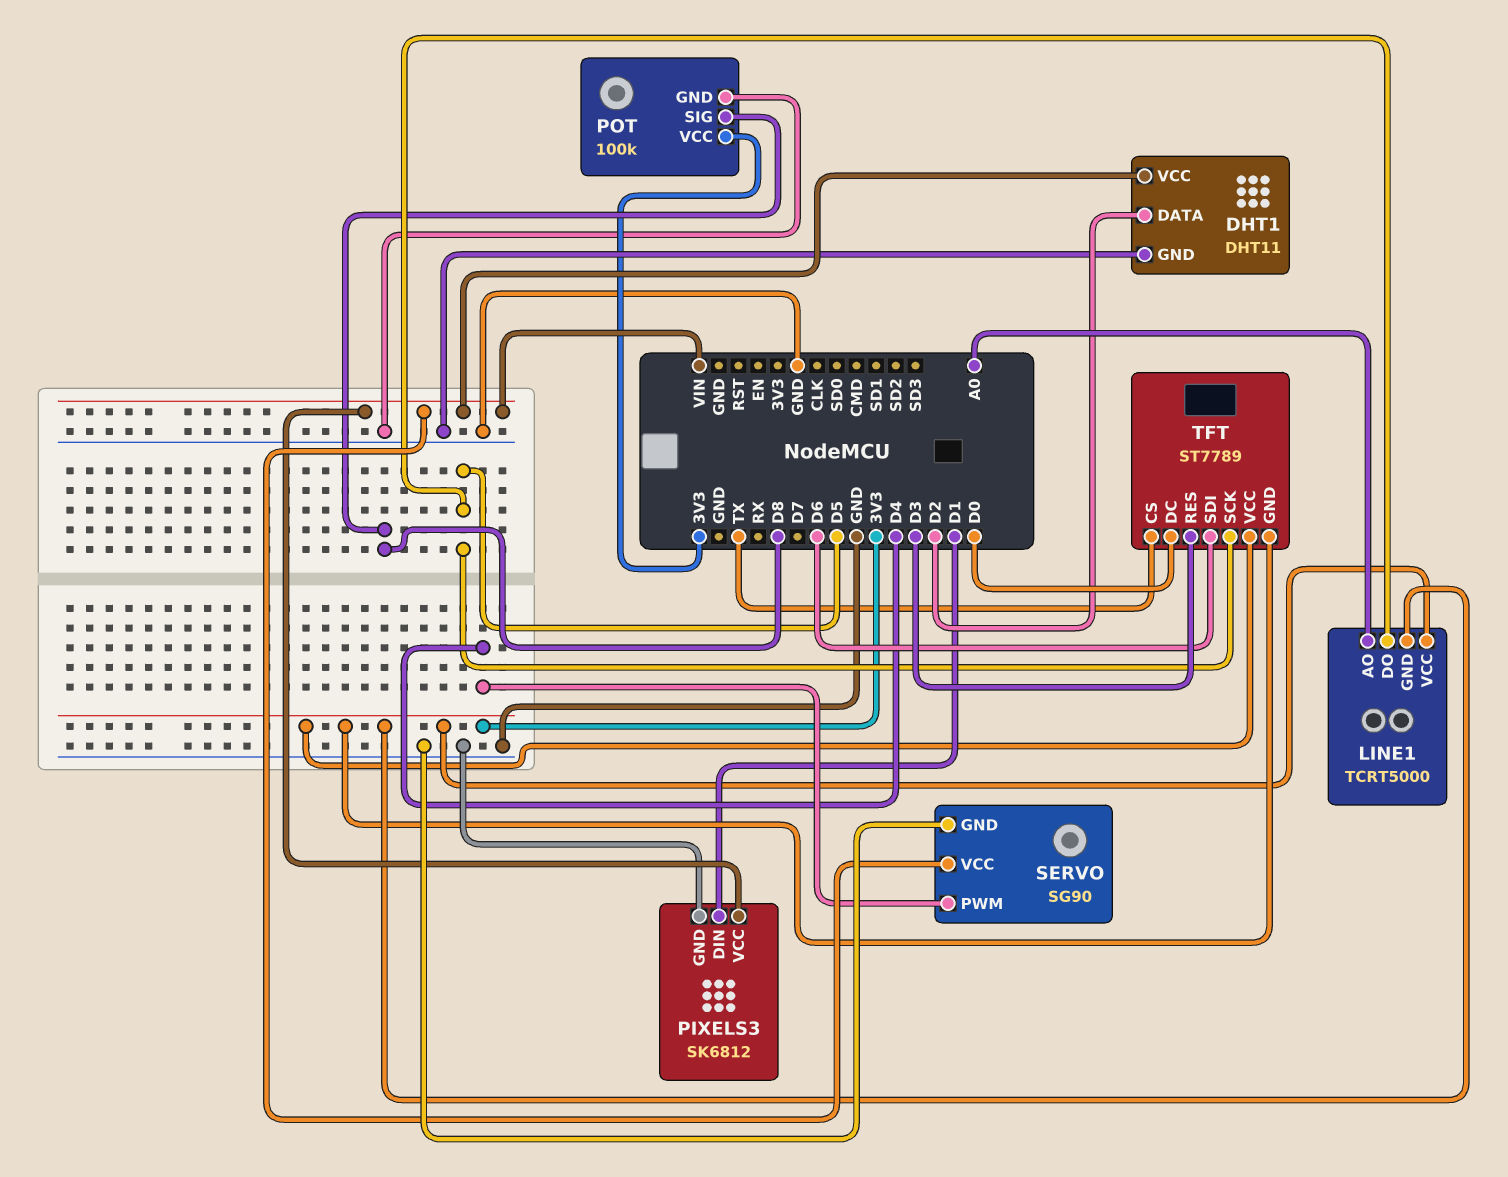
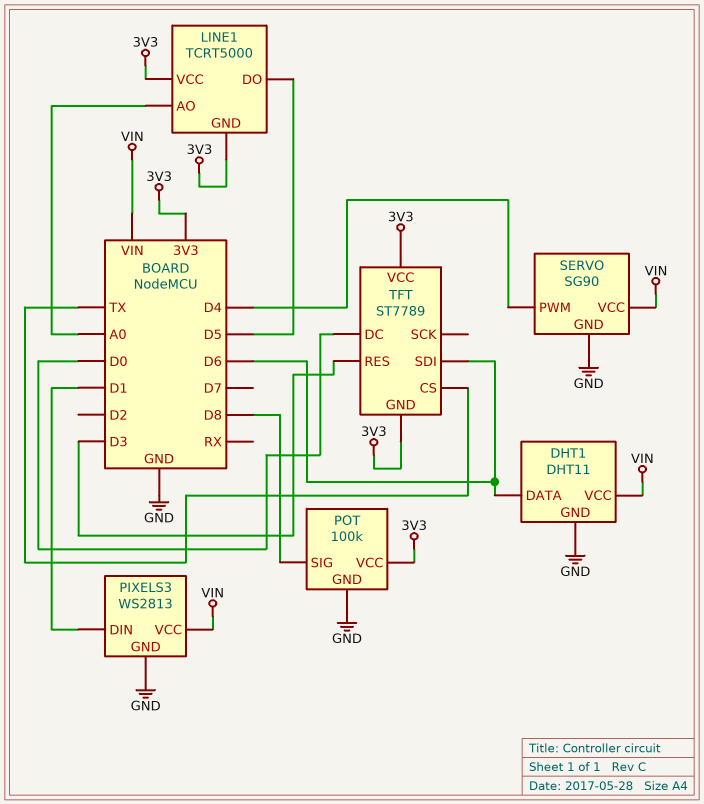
DHT1 pin DATA: D2 -> D6
PIXELS3: SK6812 -> WS2813
TFT pin SCK: D5 -> none

